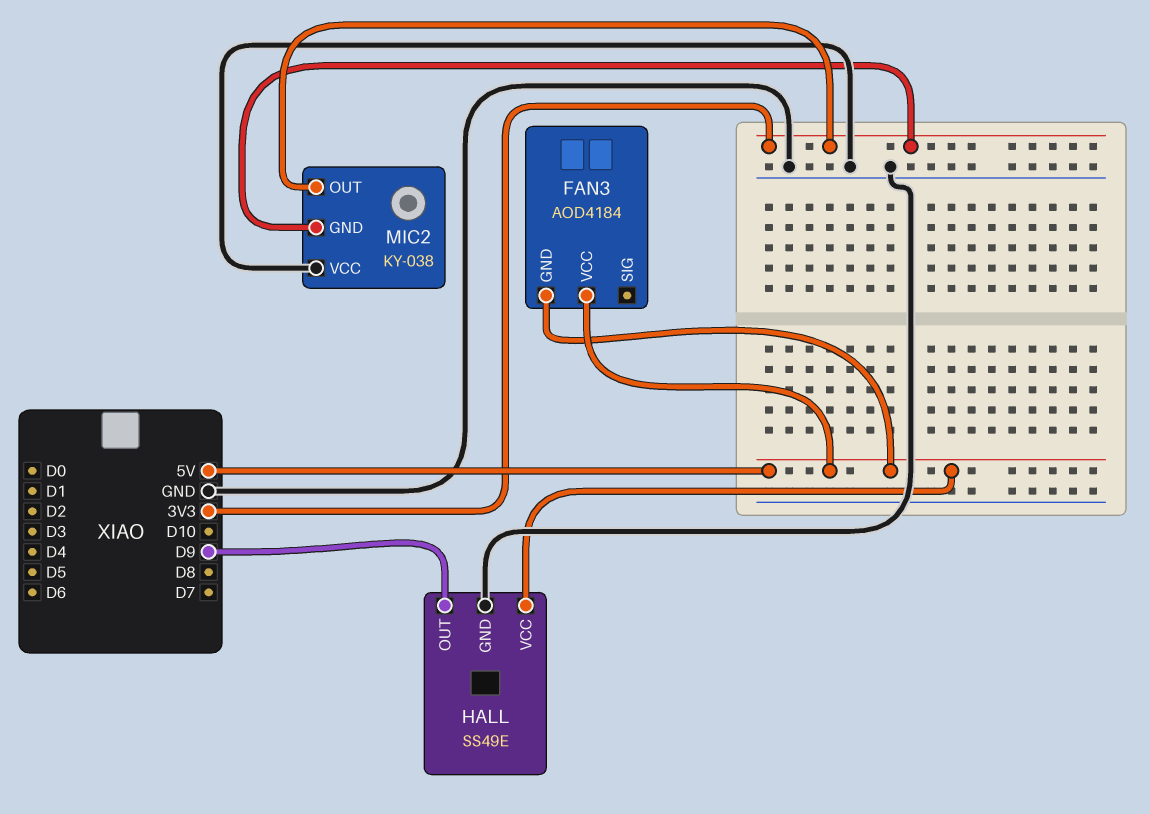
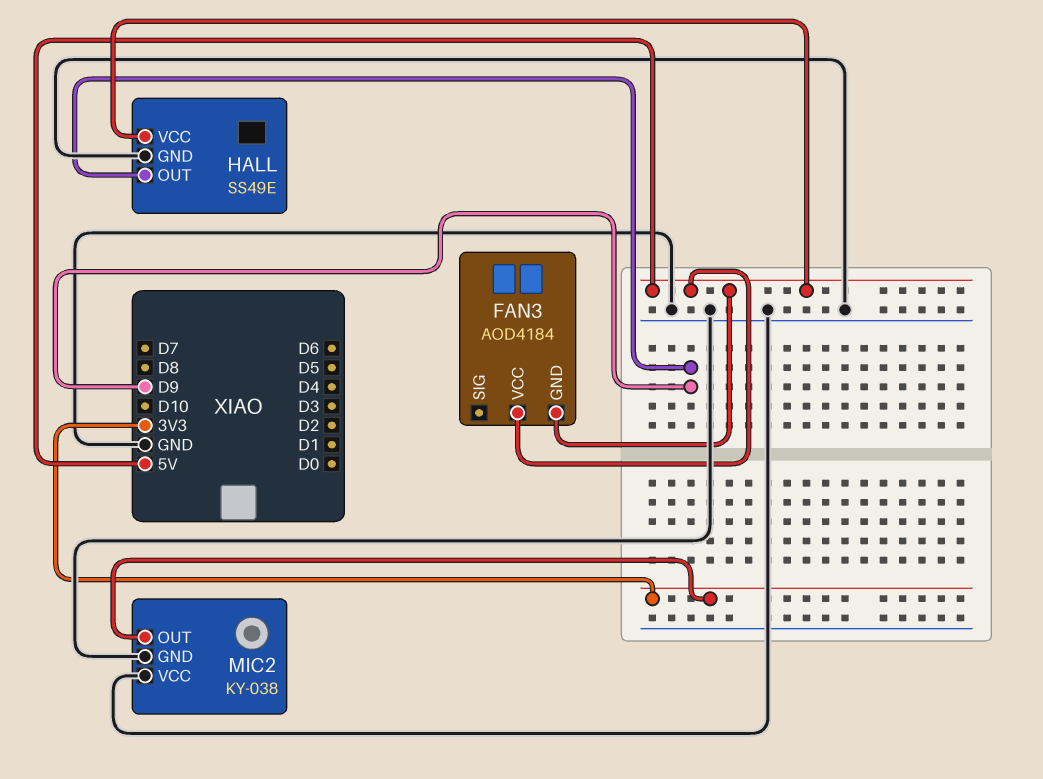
MIC2 pin GND: 3V3 -> GND

